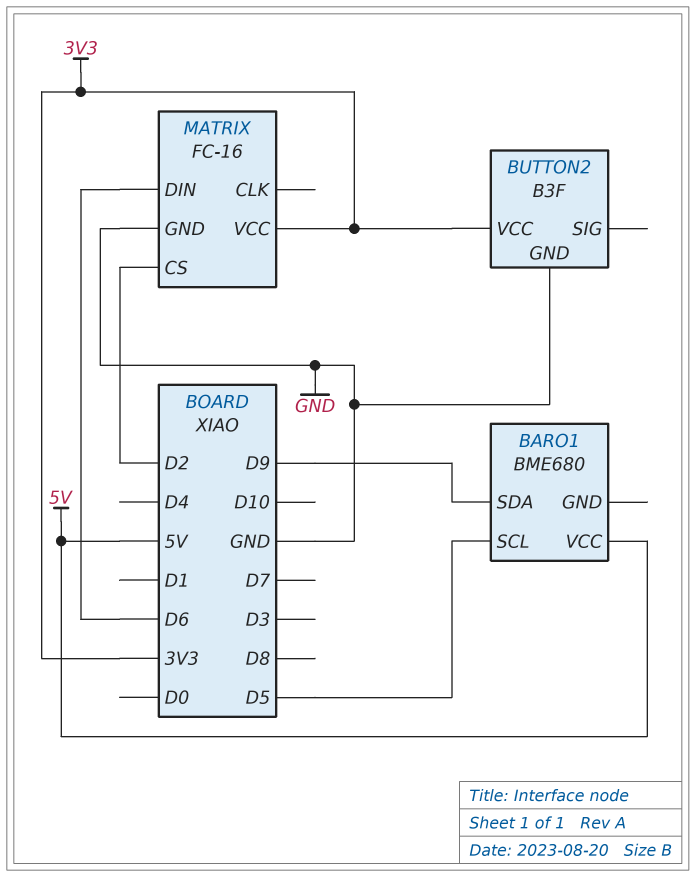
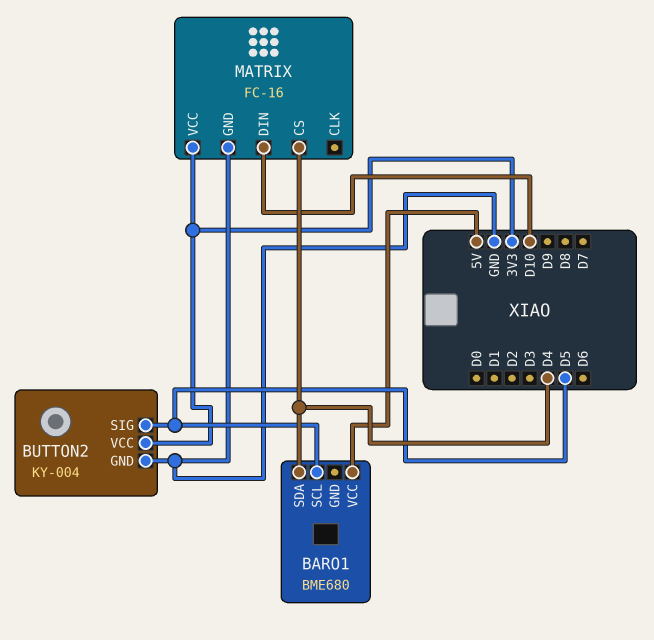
BARO1 pin SDA: D9 -> D4
BUTTON2: B3F -> KY-004
BUTTON2 pin SIG: none -> D5
MATRIX pin CS: D2 -> D4
MATRIX pin DIN: D6 -> D10

